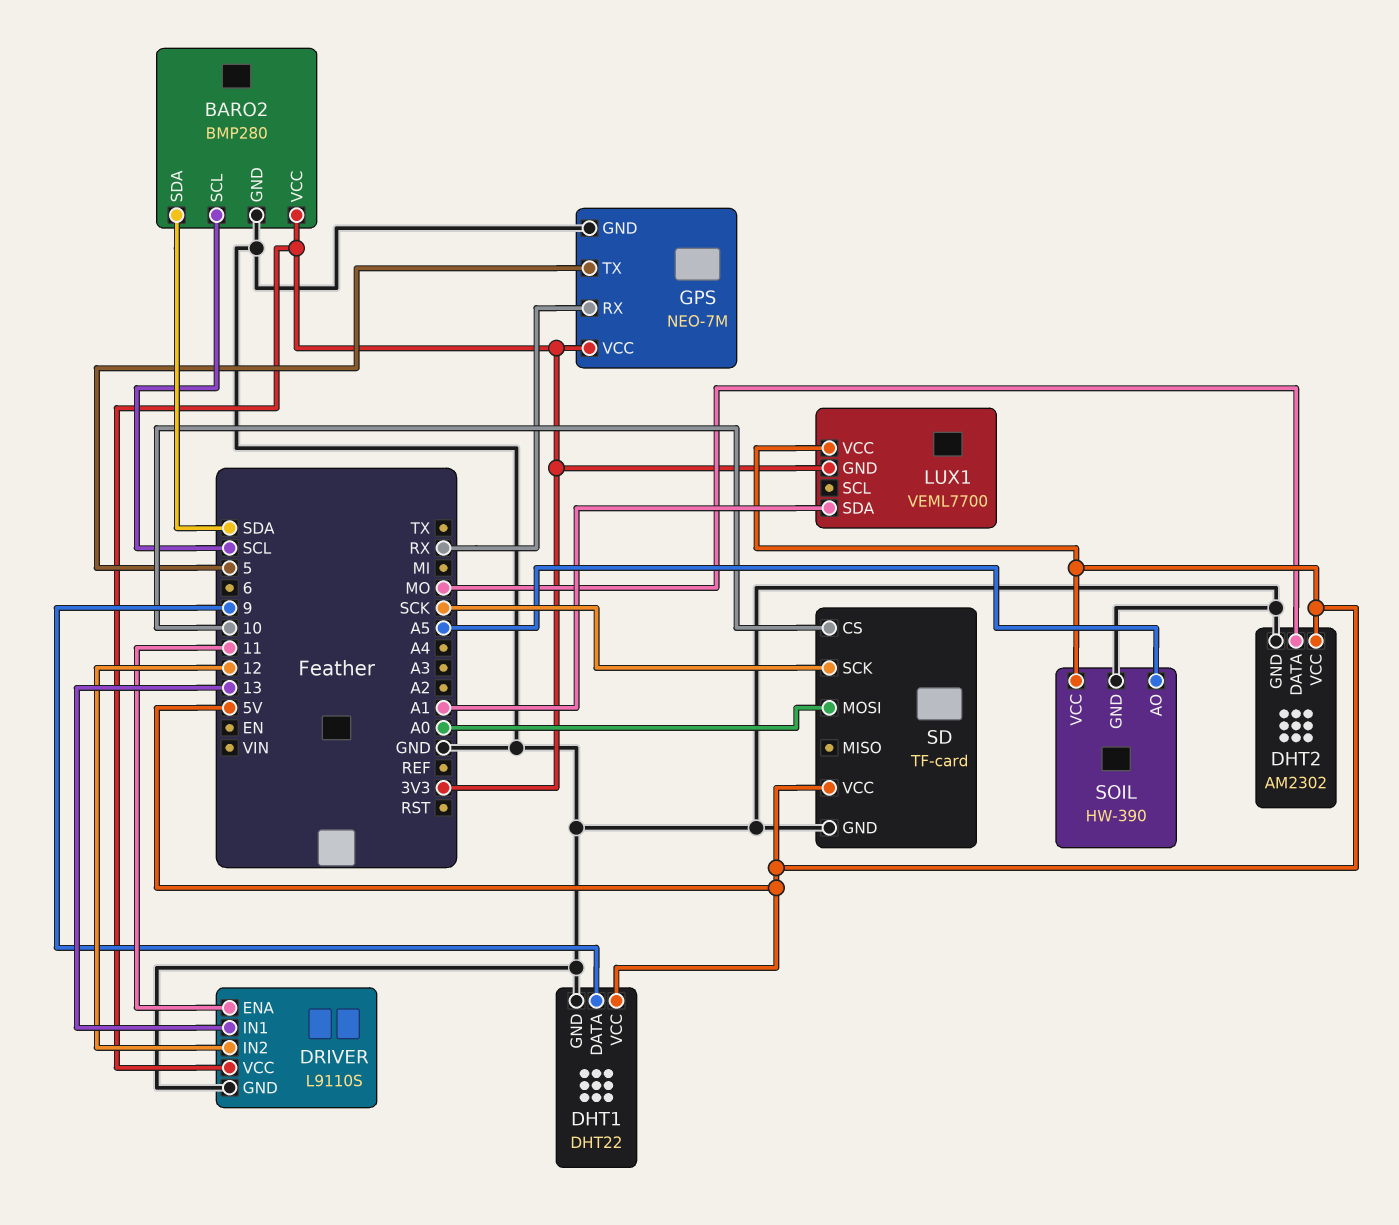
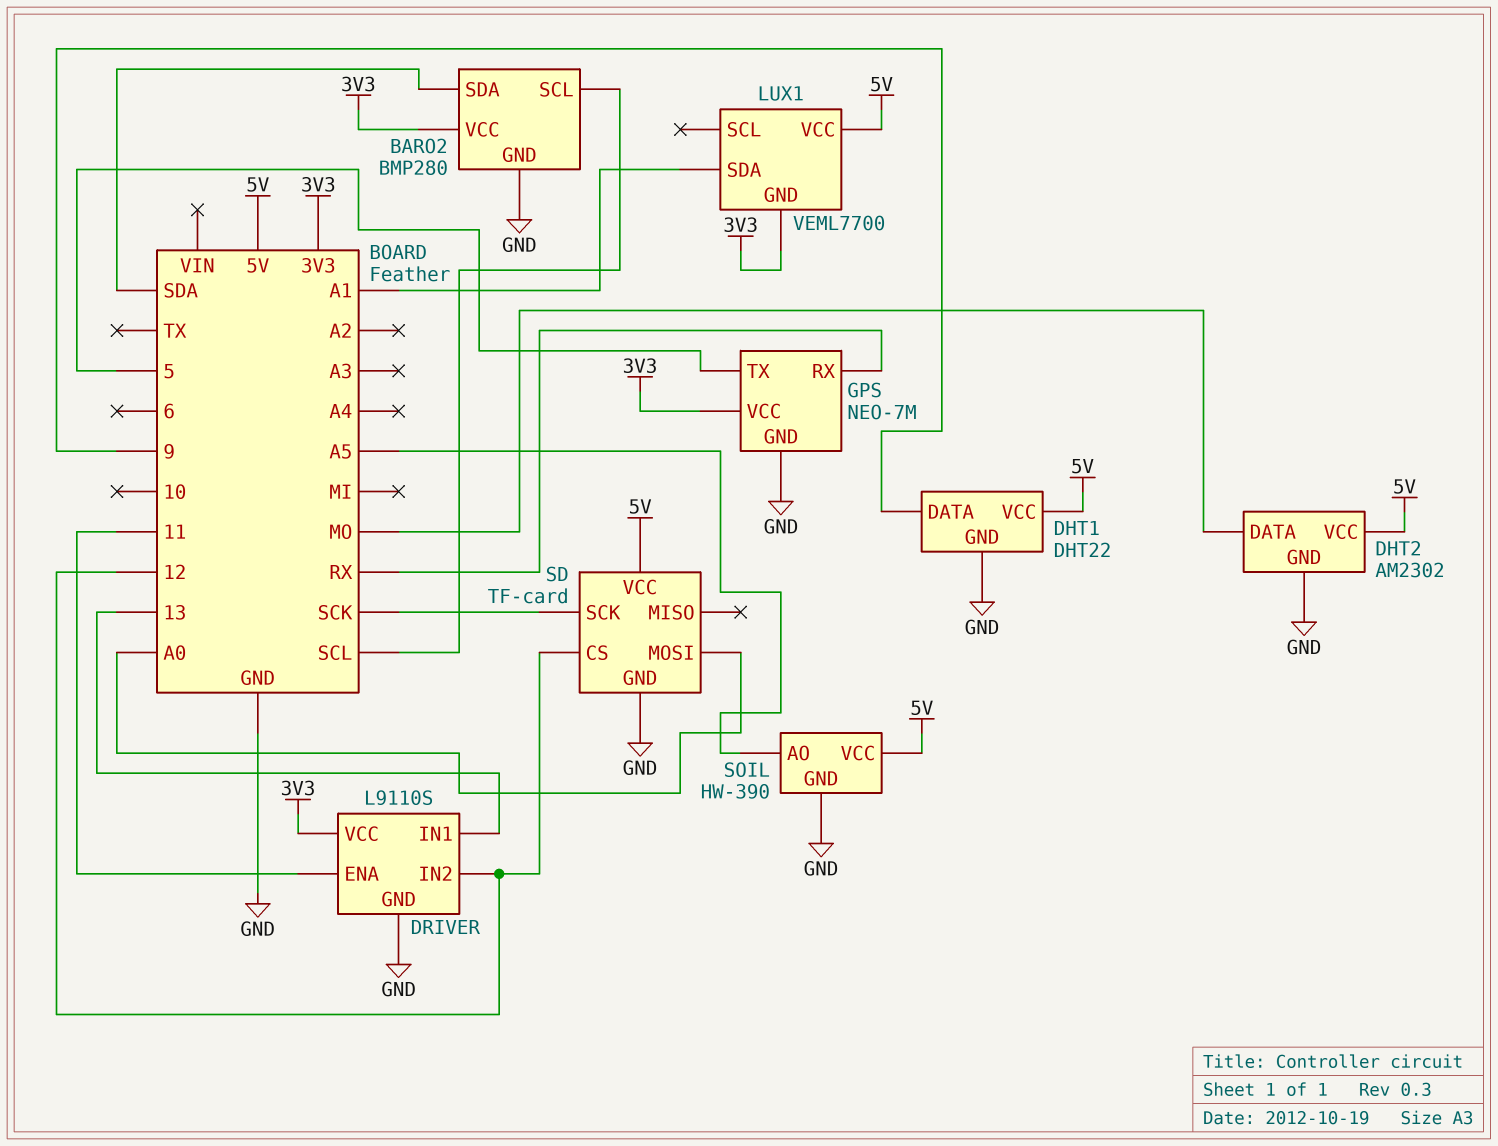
SD pin CS: 10 -> 12

